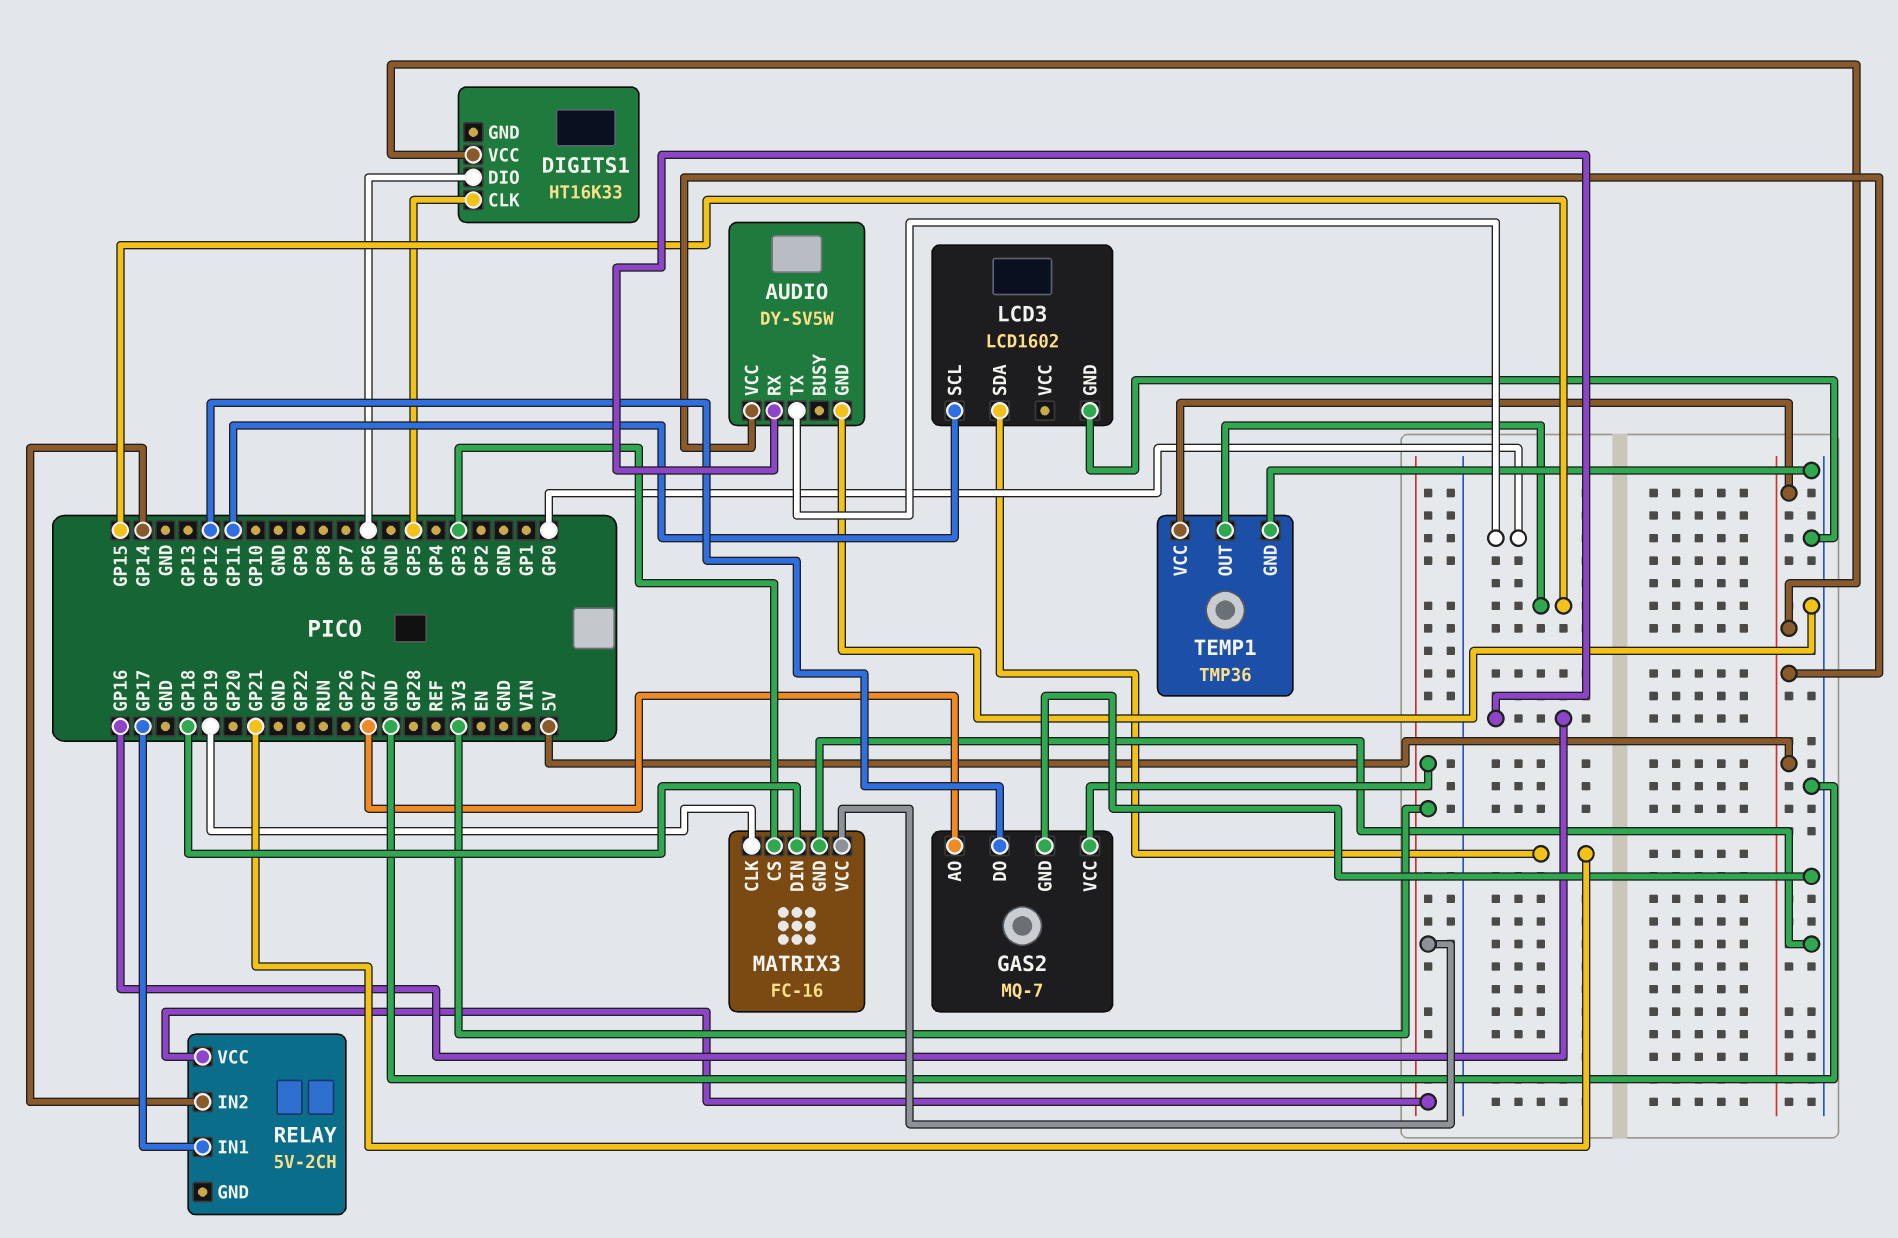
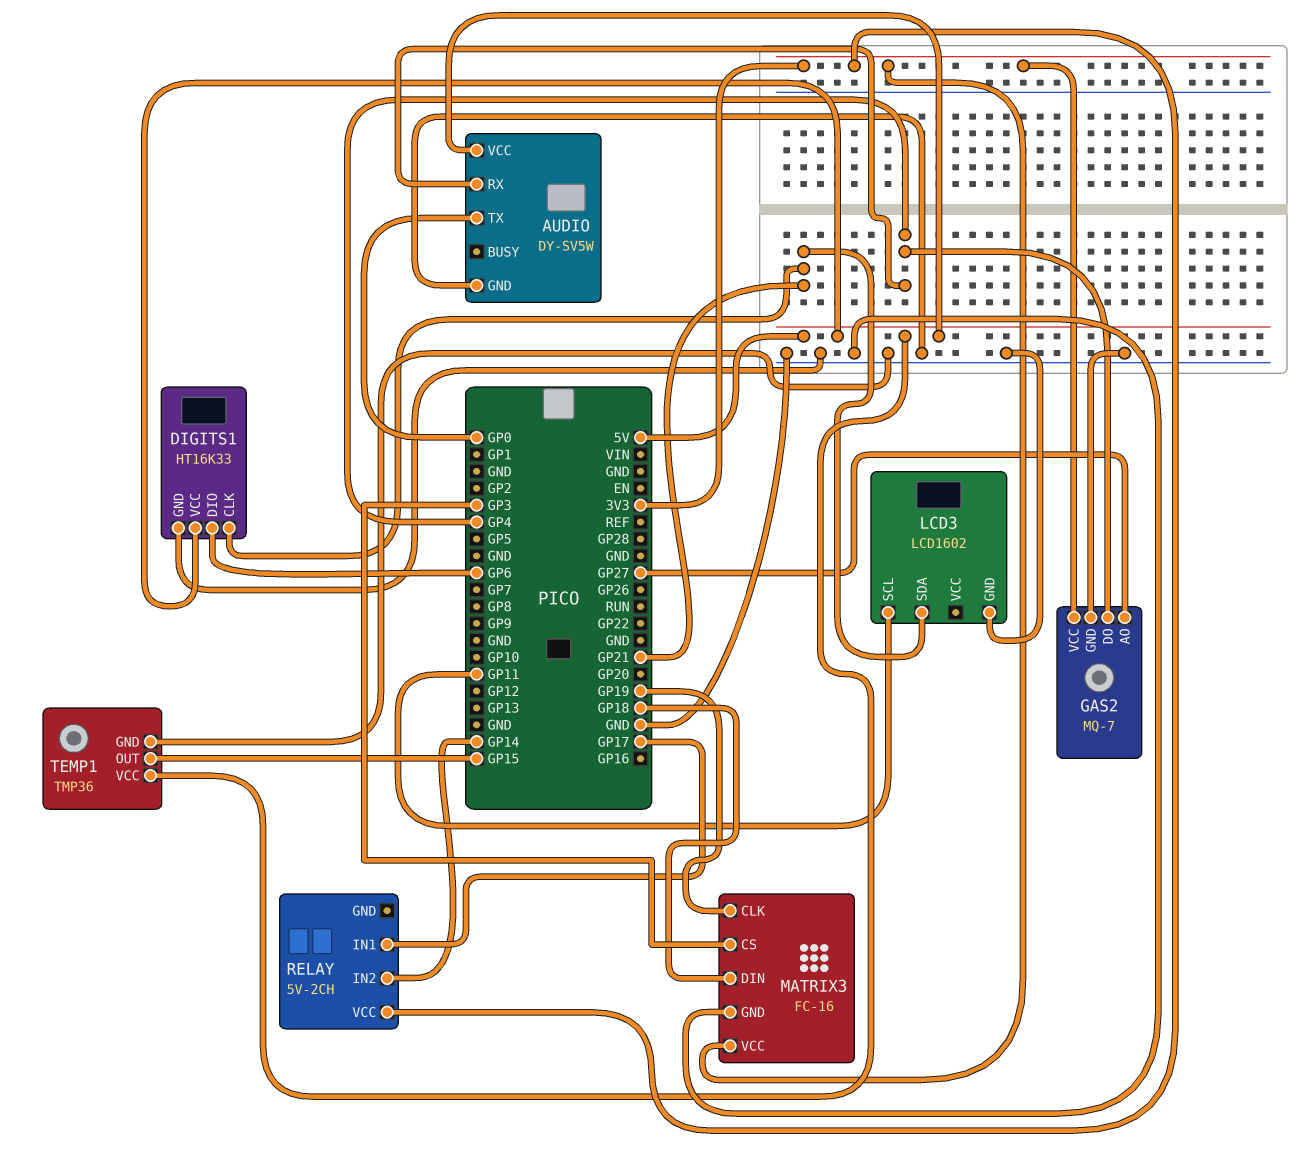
AUDIO pin RX: GP16 -> GP4
DIGITS1 pin CLK: GP5 -> GP21
DIGITS1 pin GND: none -> GND
GAS2 pin DO: GP12 -> GP4

